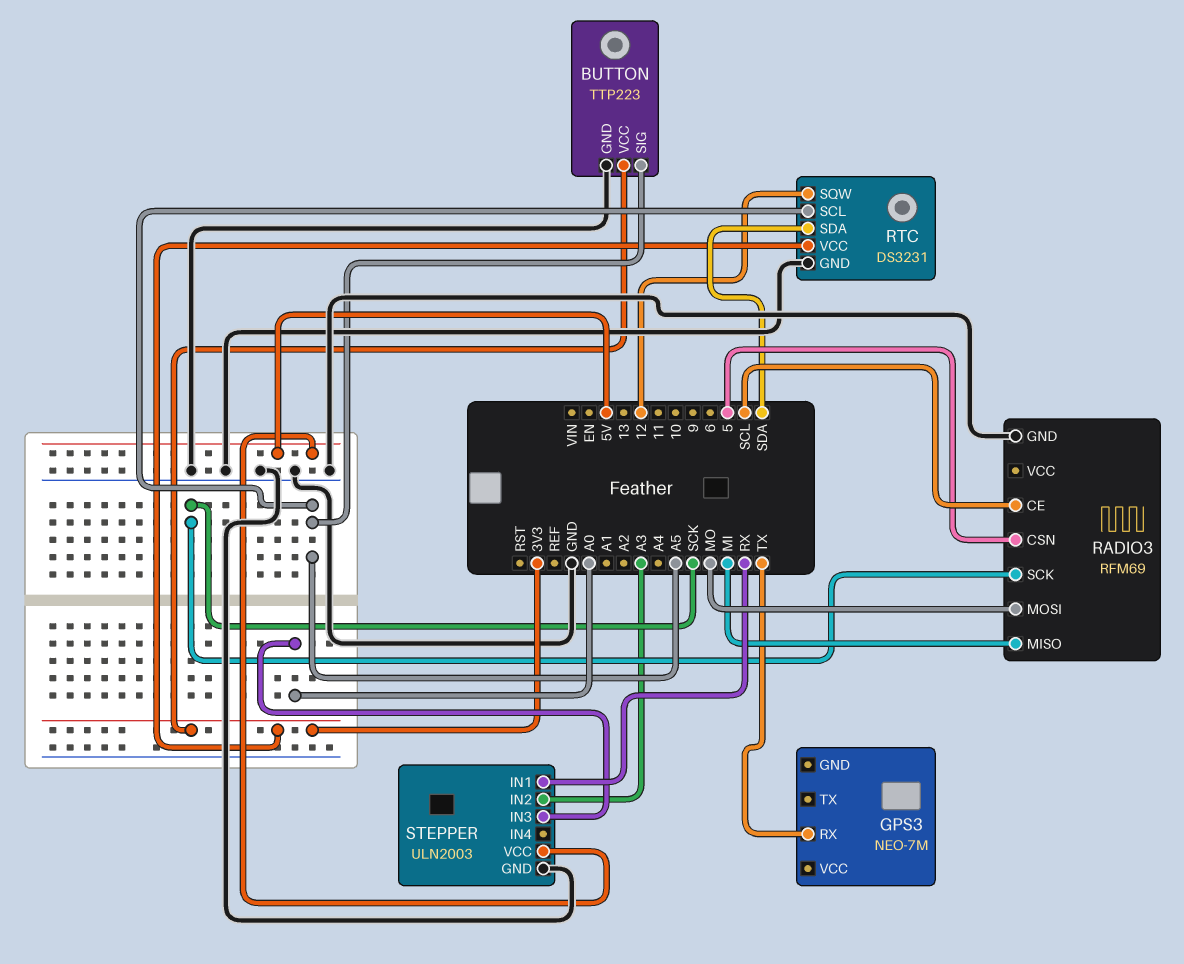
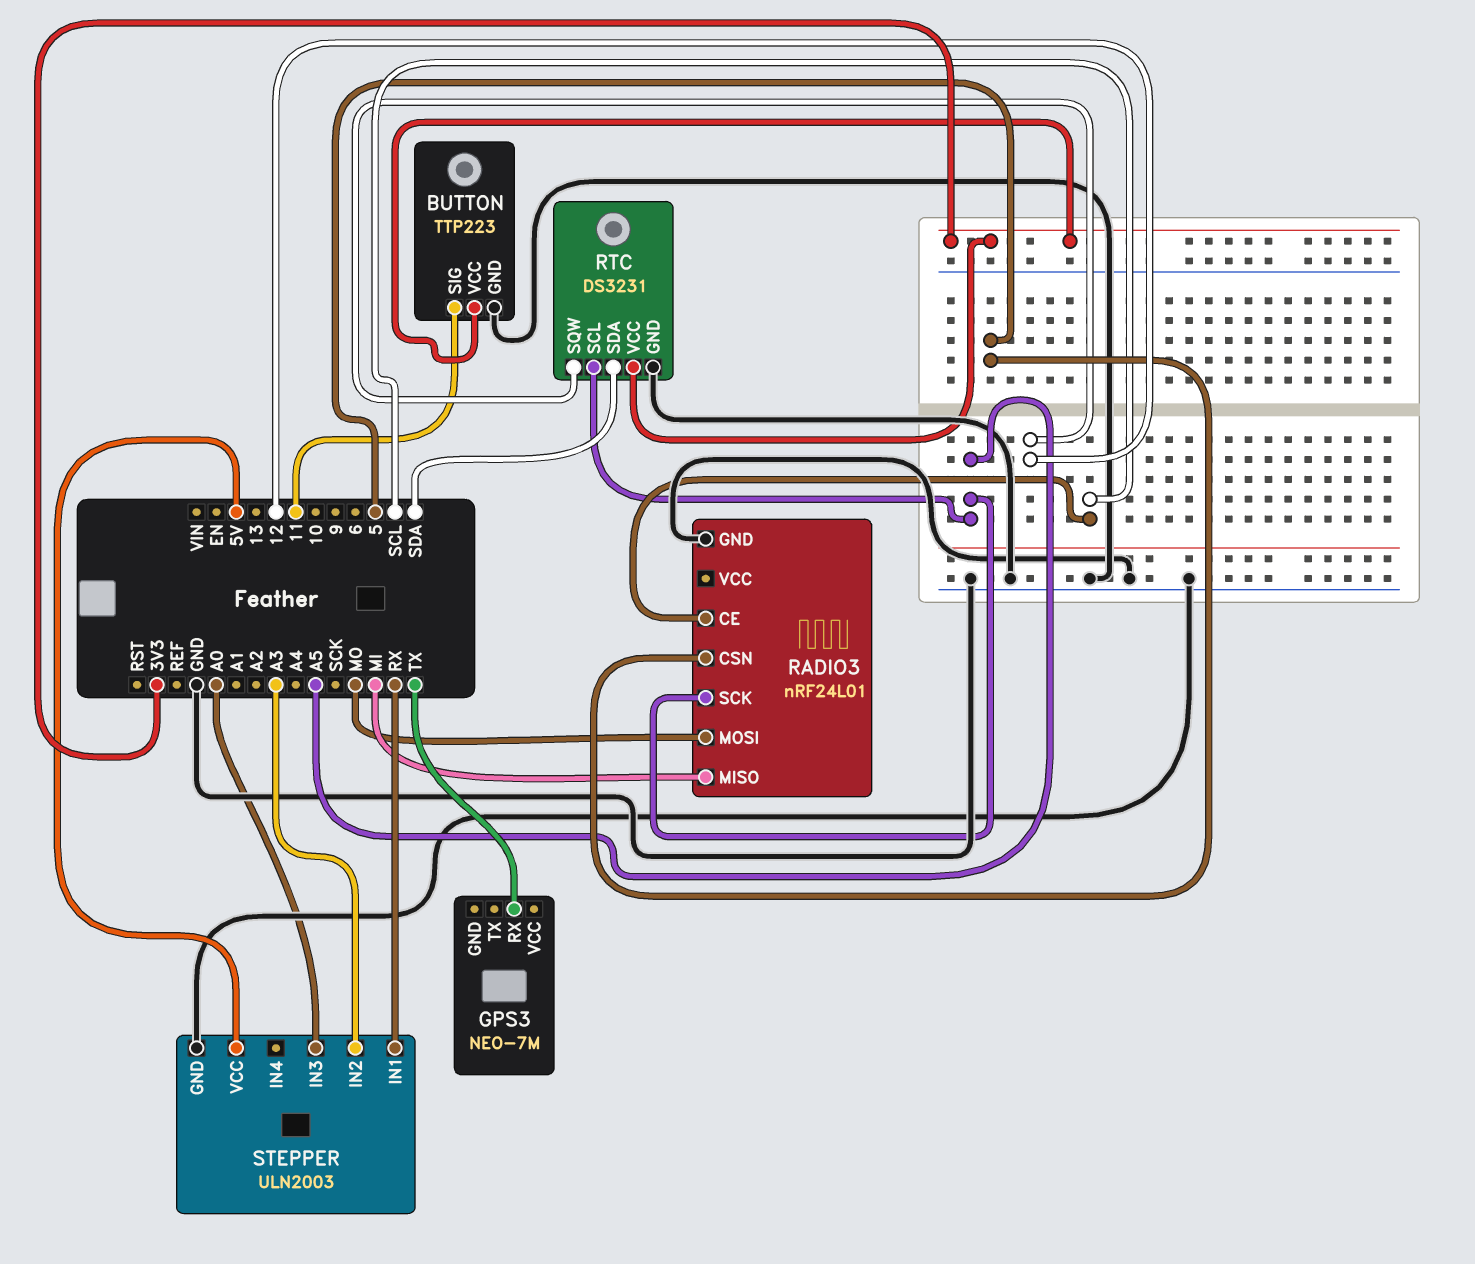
BUTTON pin SIG: A5 -> 11
RADIO3: RFM69 -> nRF24L01
RADIO3 pin SCK: SCK -> A5

